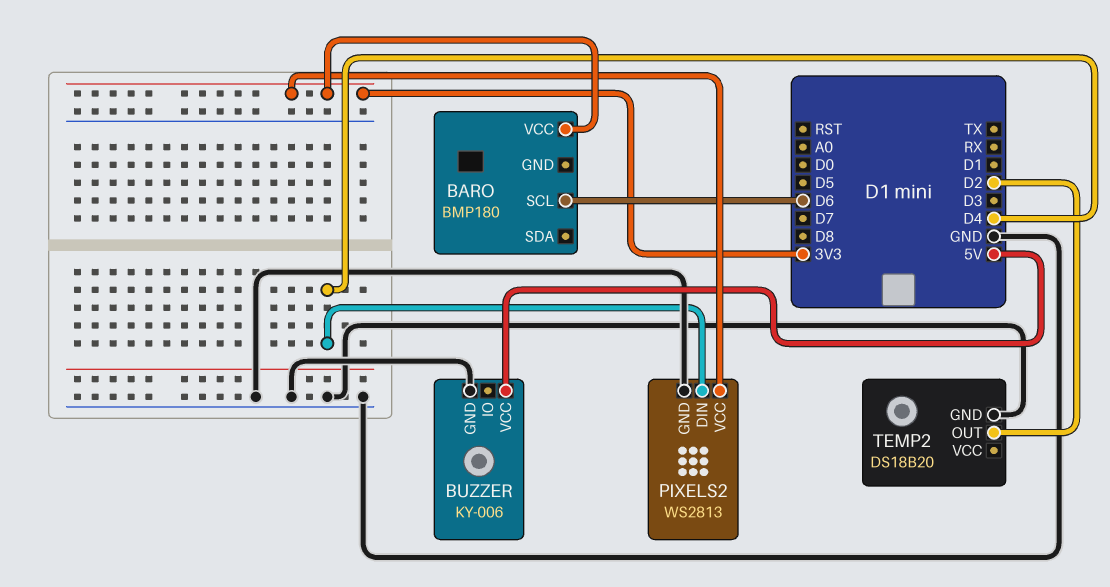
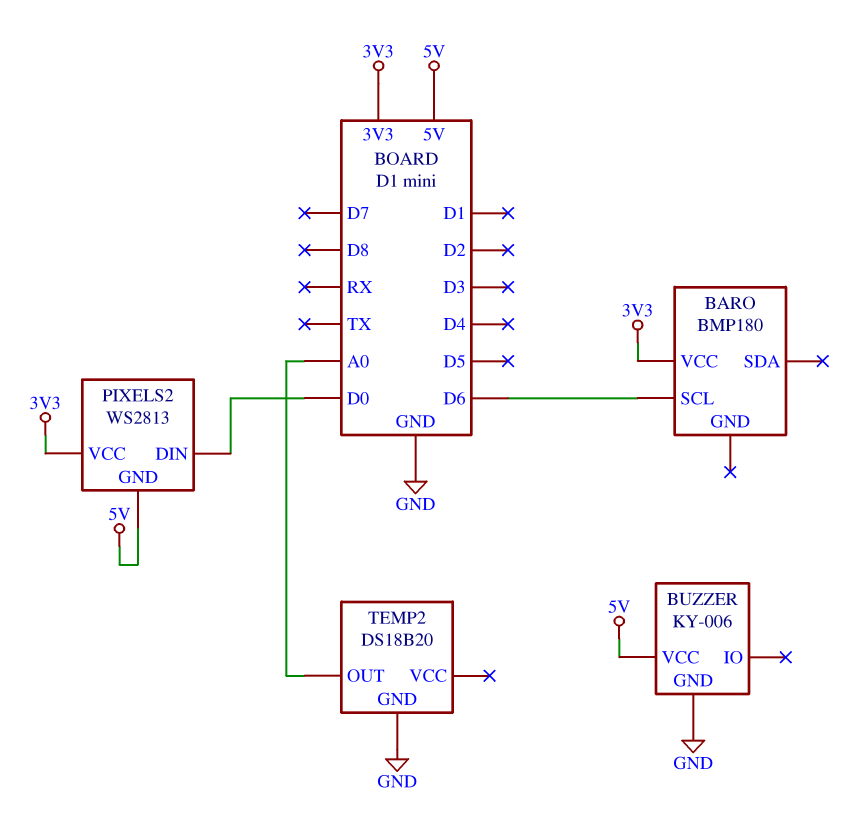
PIXELS2 pin DIN: D4 -> D0
PIXELS2 pin GND: GND -> 5V
TEMP2 pin OUT: D2 -> A0

